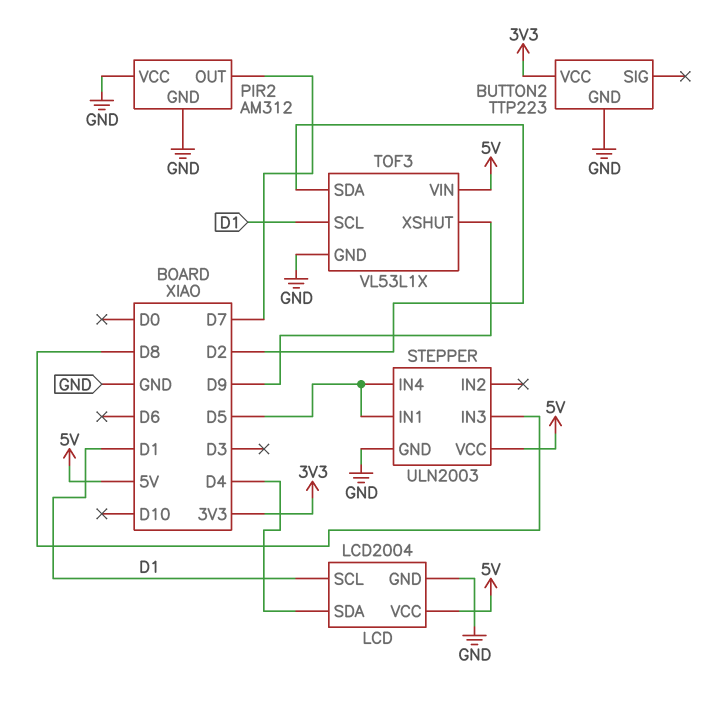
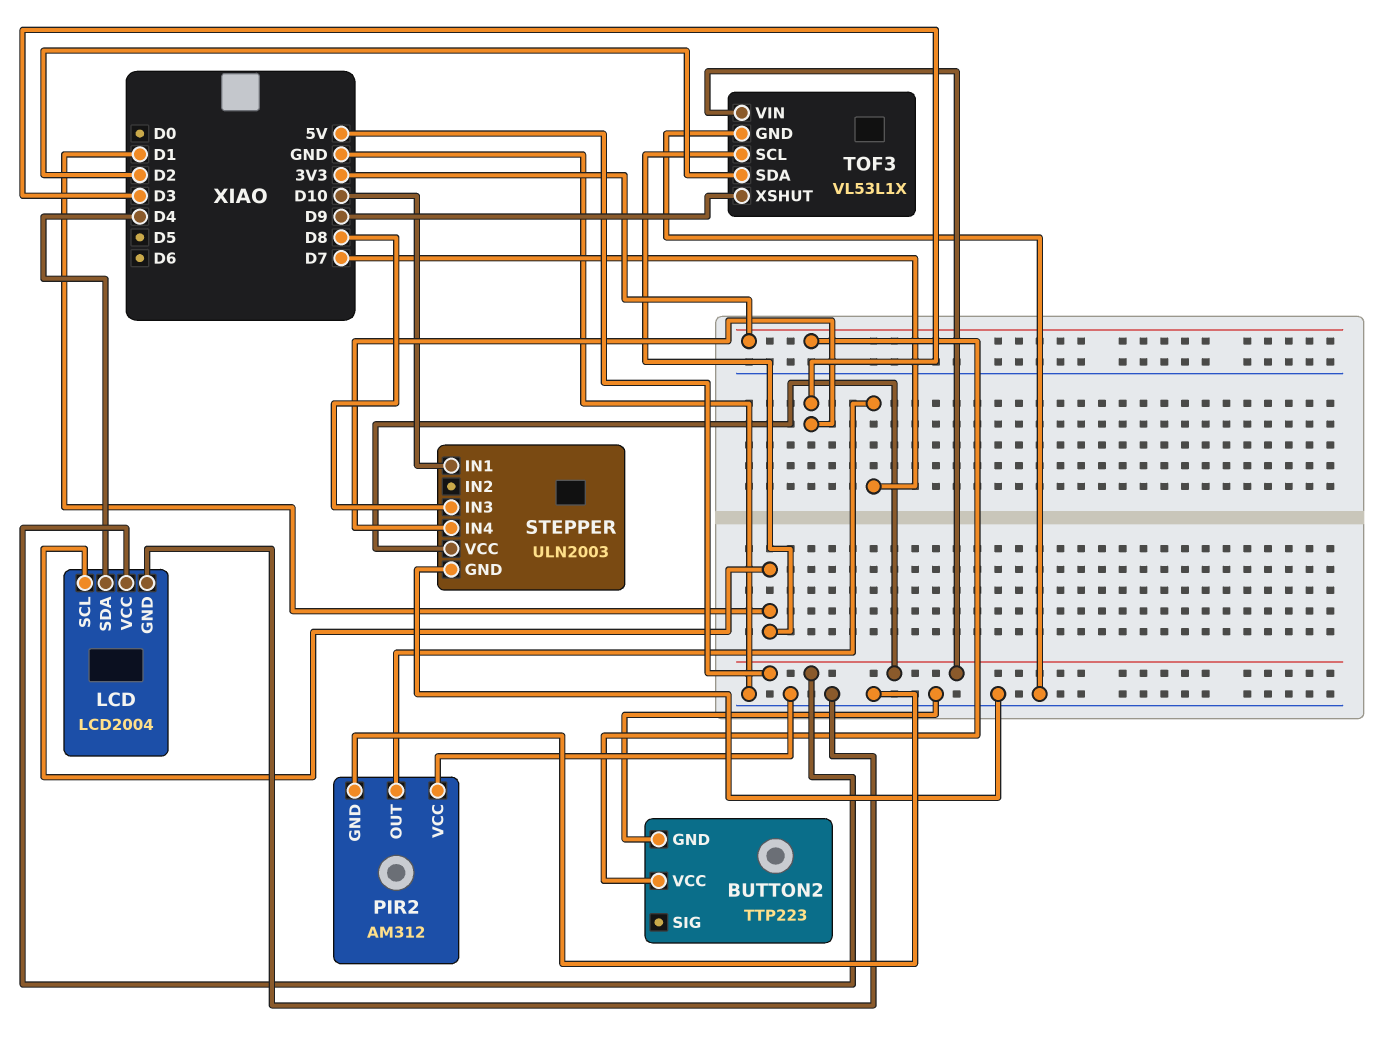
STEPPER pin IN1: D5 -> D10
STEPPER pin IN4: D5 -> D3

